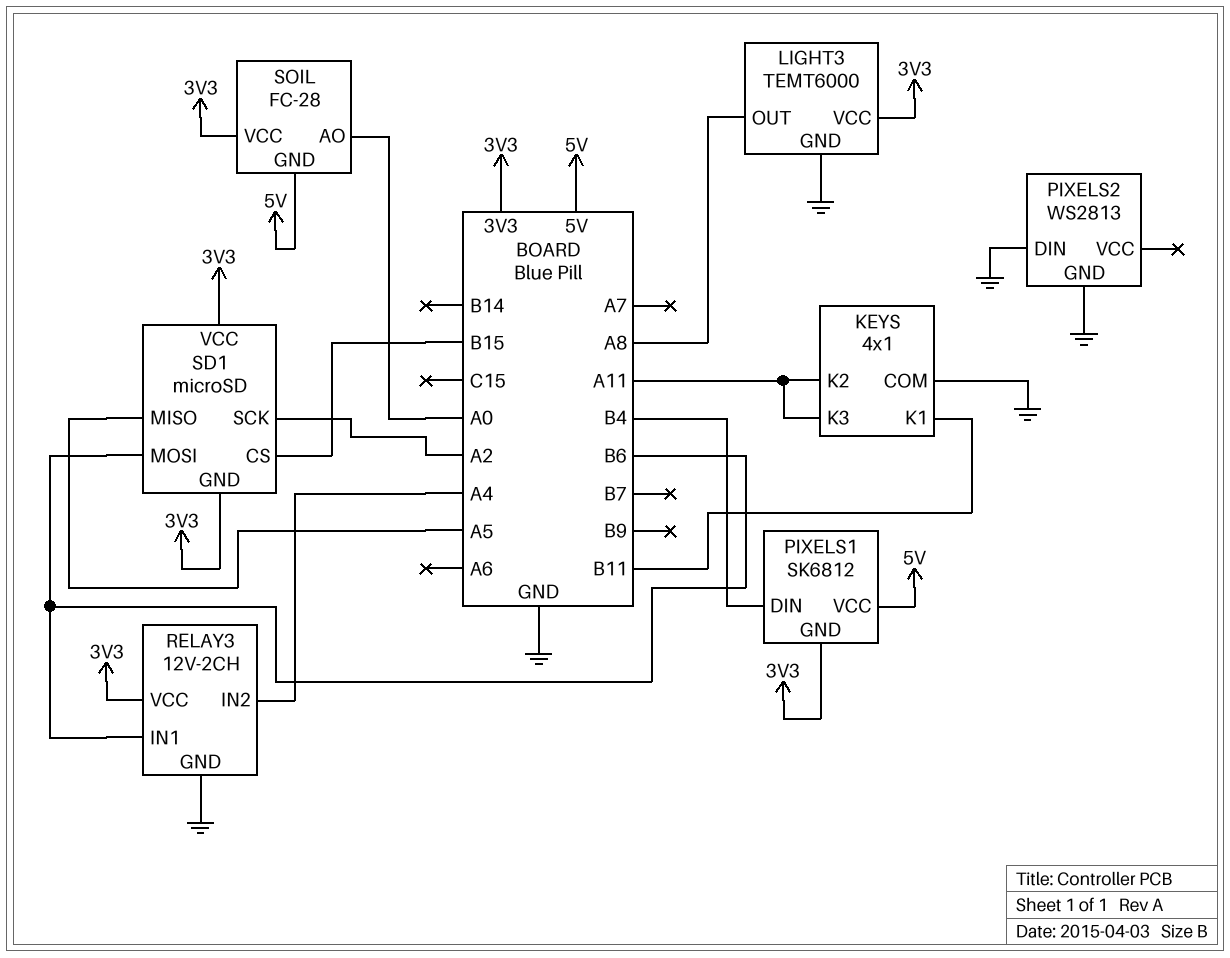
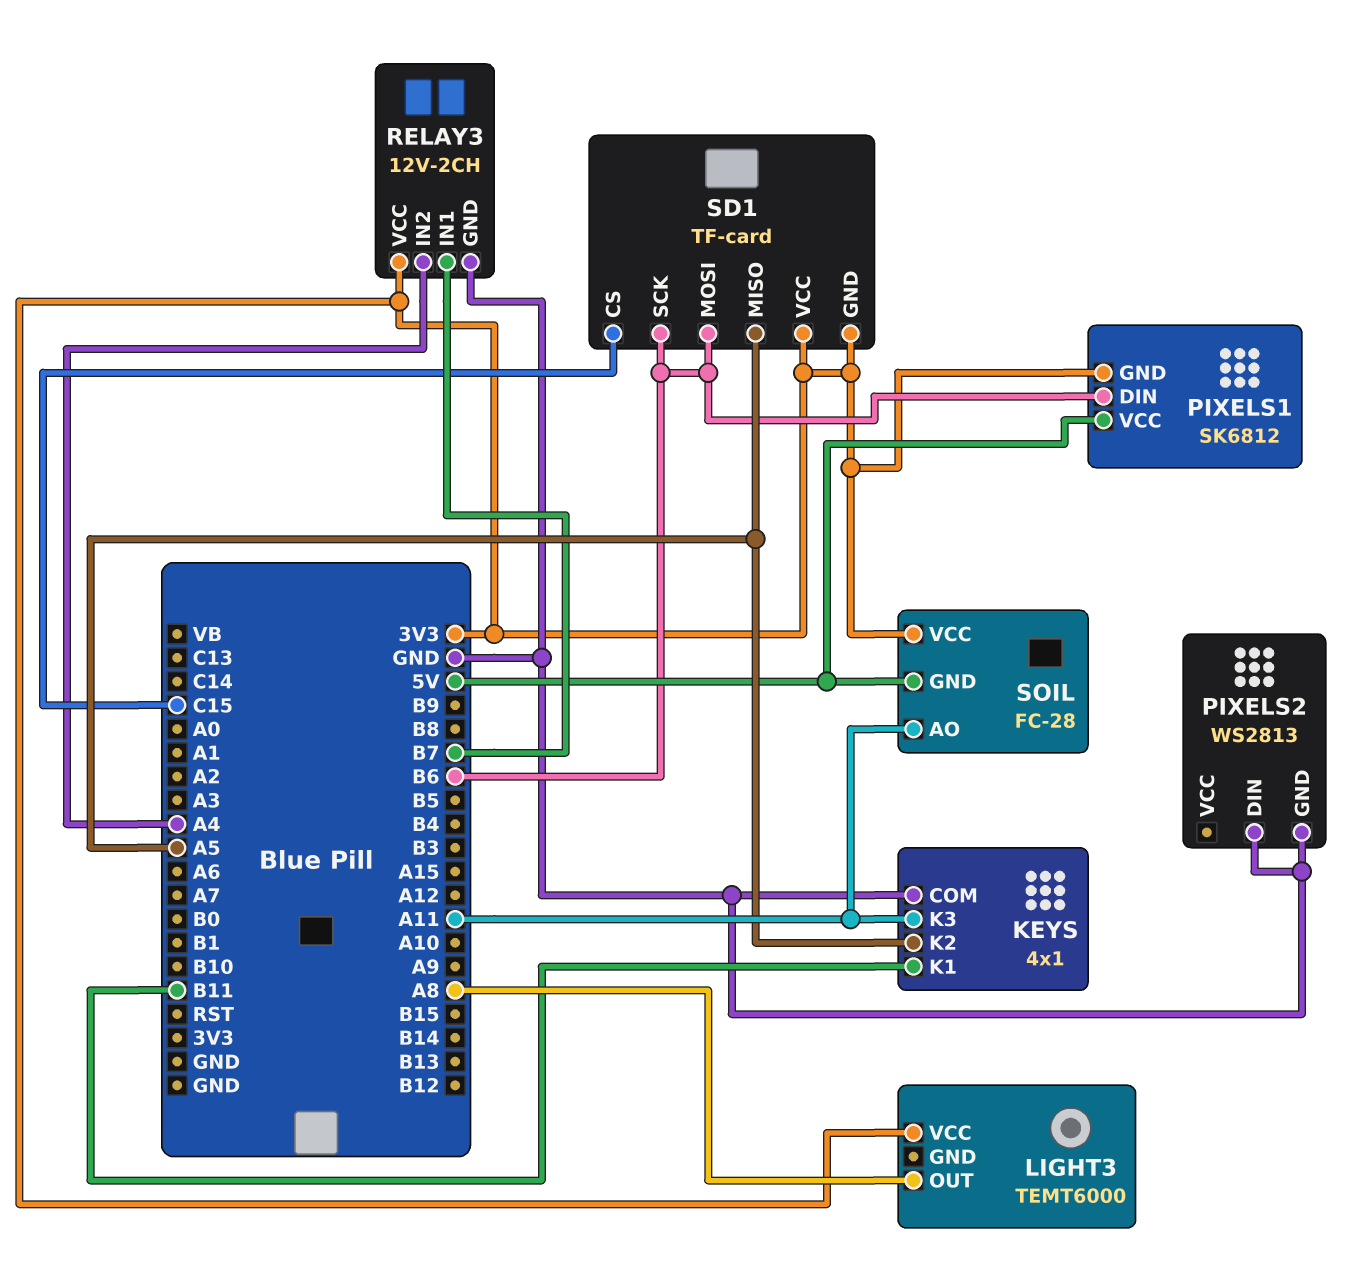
KEYS pin K2: A11 -> A5
LIGHT3 pin GND: GND -> none
PIXELS1 pin DIN: B4 -> B6
RELAY3 pin IN1: B6 -> B7
SD1: microSD -> TF-card
SD1 pin CS: B15 -> C15
SD1 pin SCK: A2 -> B6
SOIL pin AO: A0 -> A11

